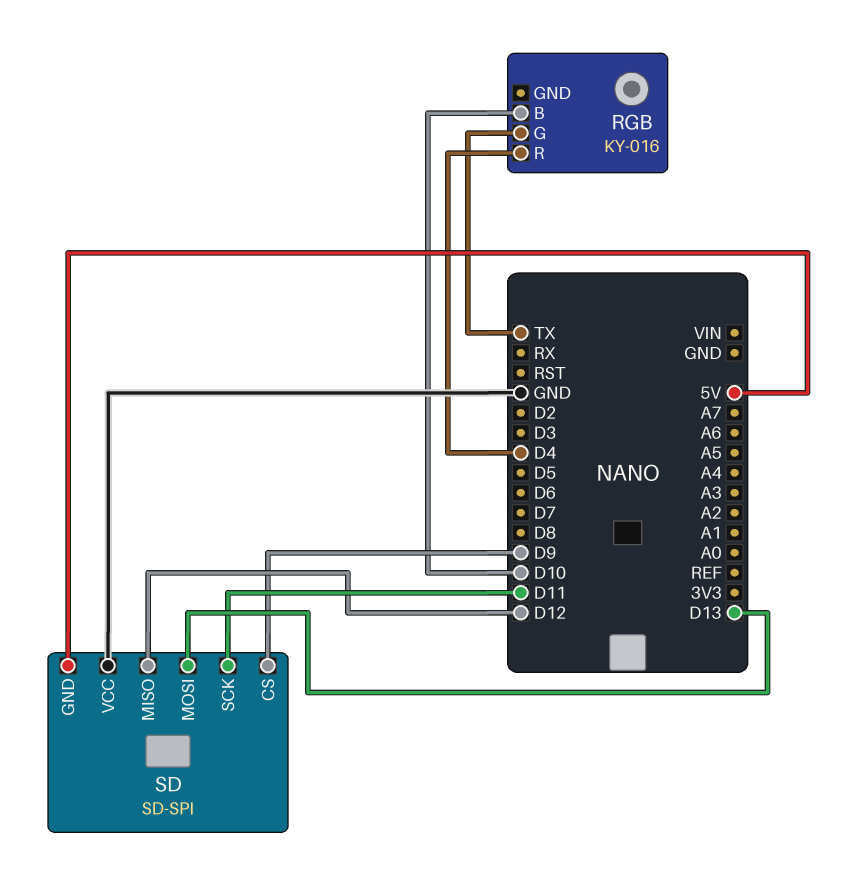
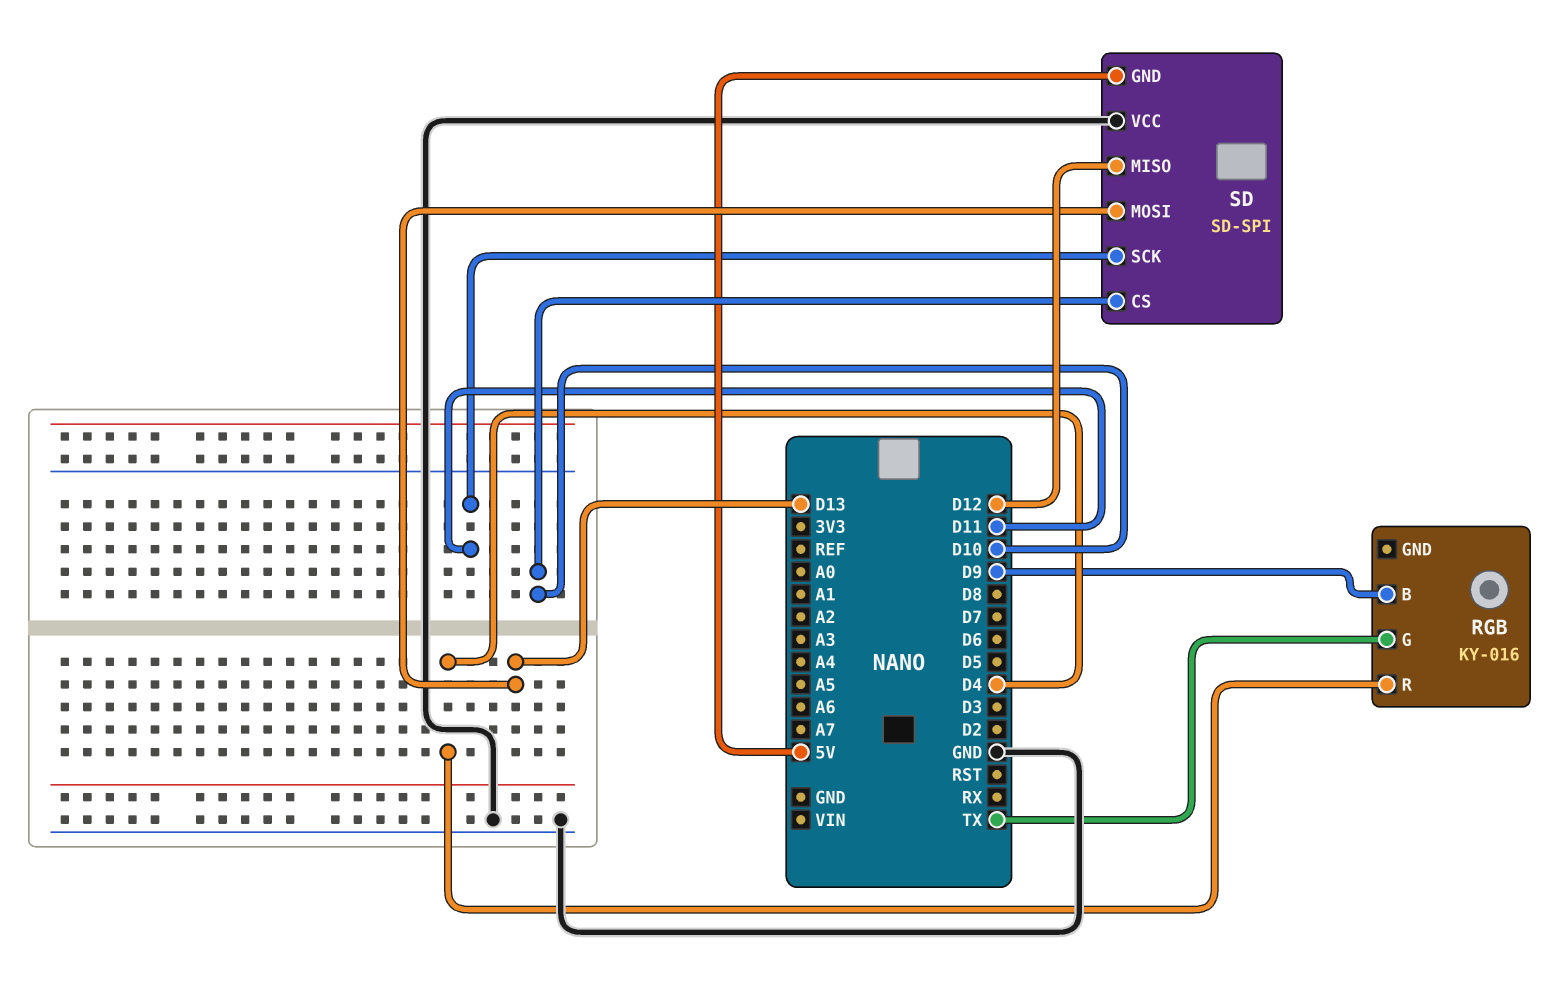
RGB pin B: D10 -> D9
SD pin CS: D9 -> D10

